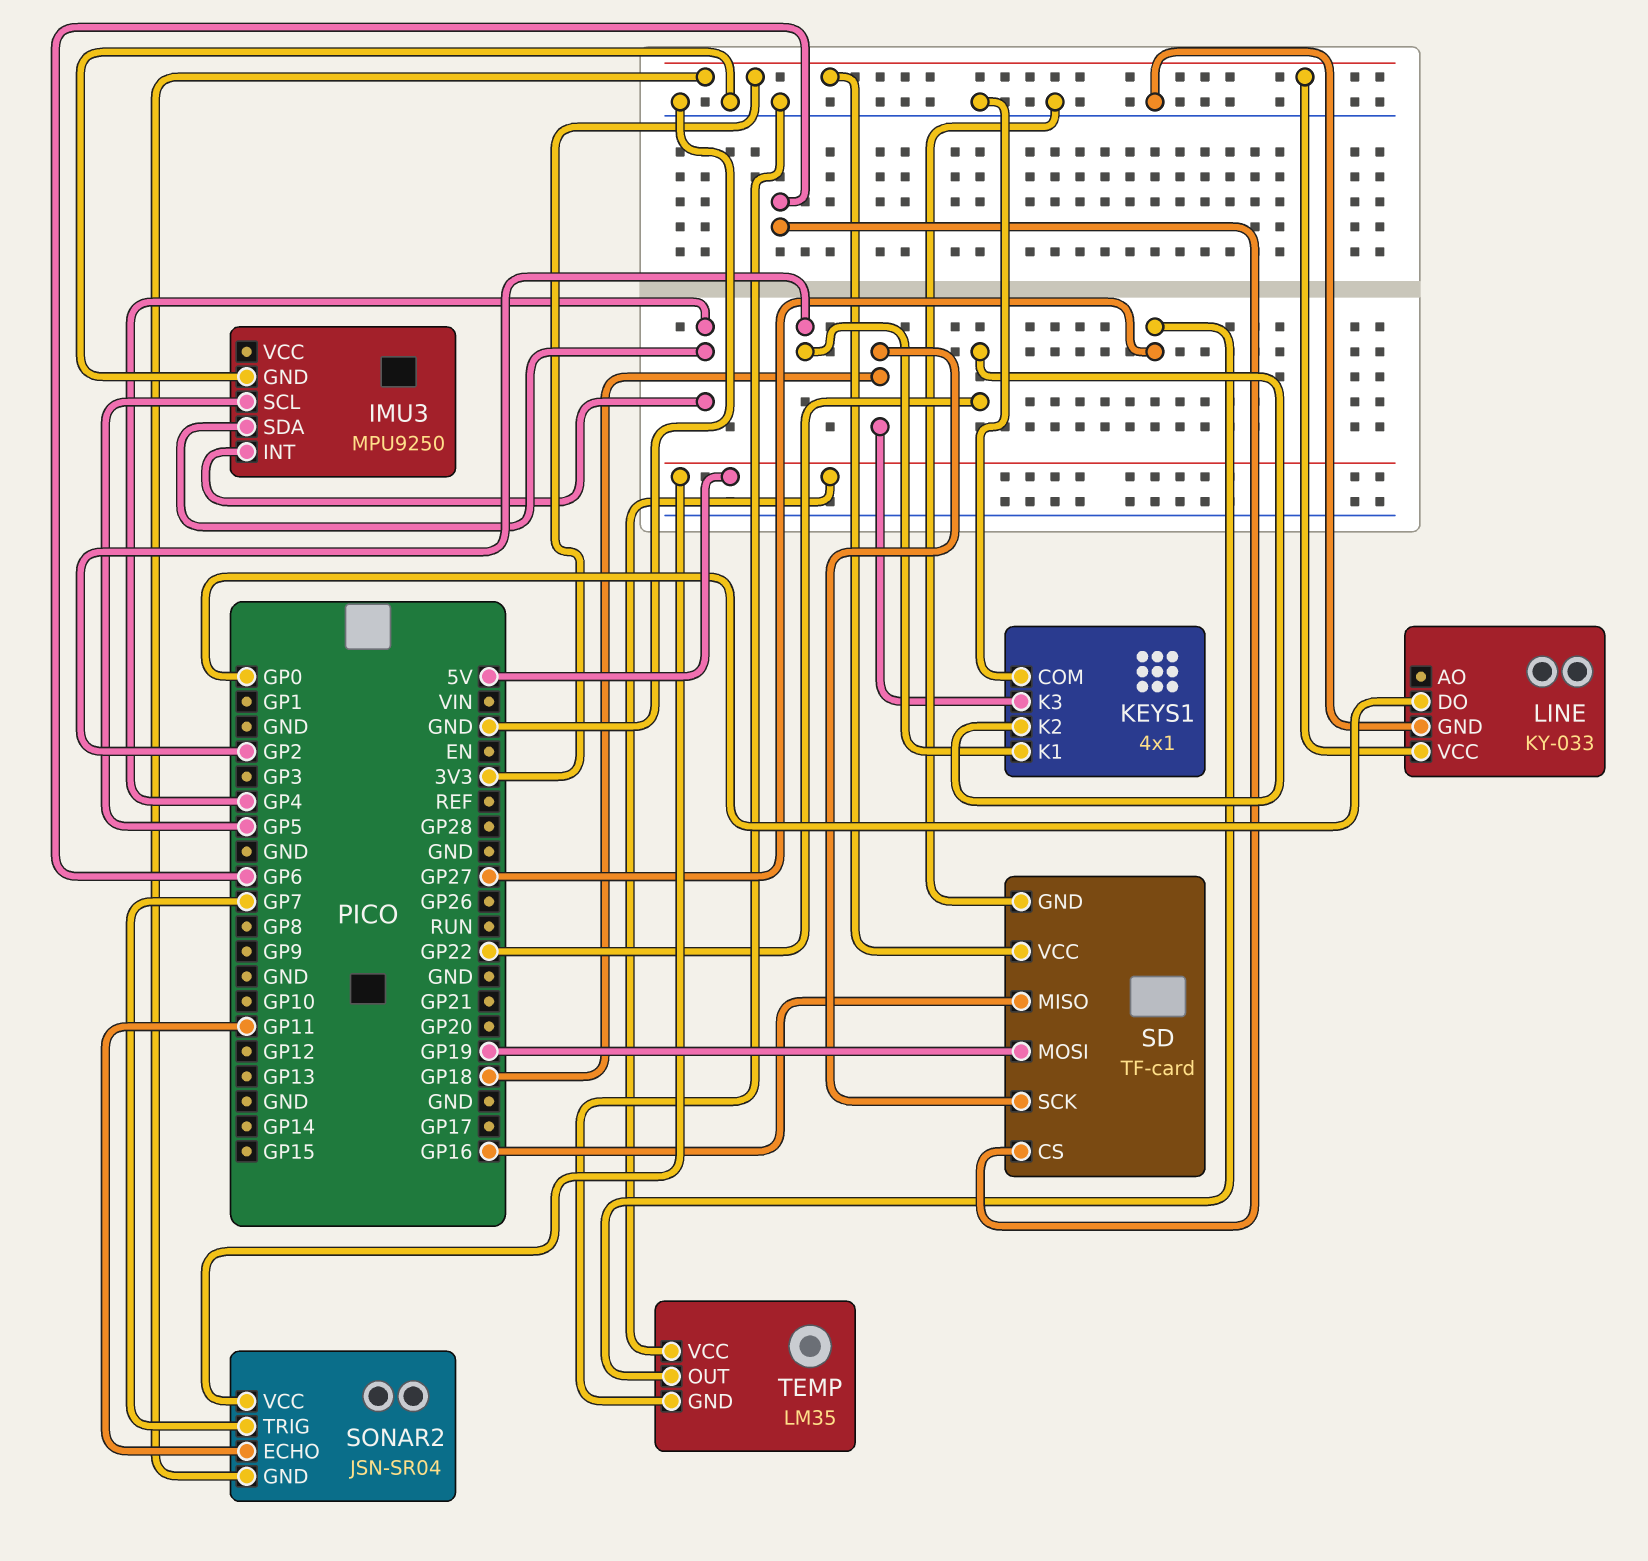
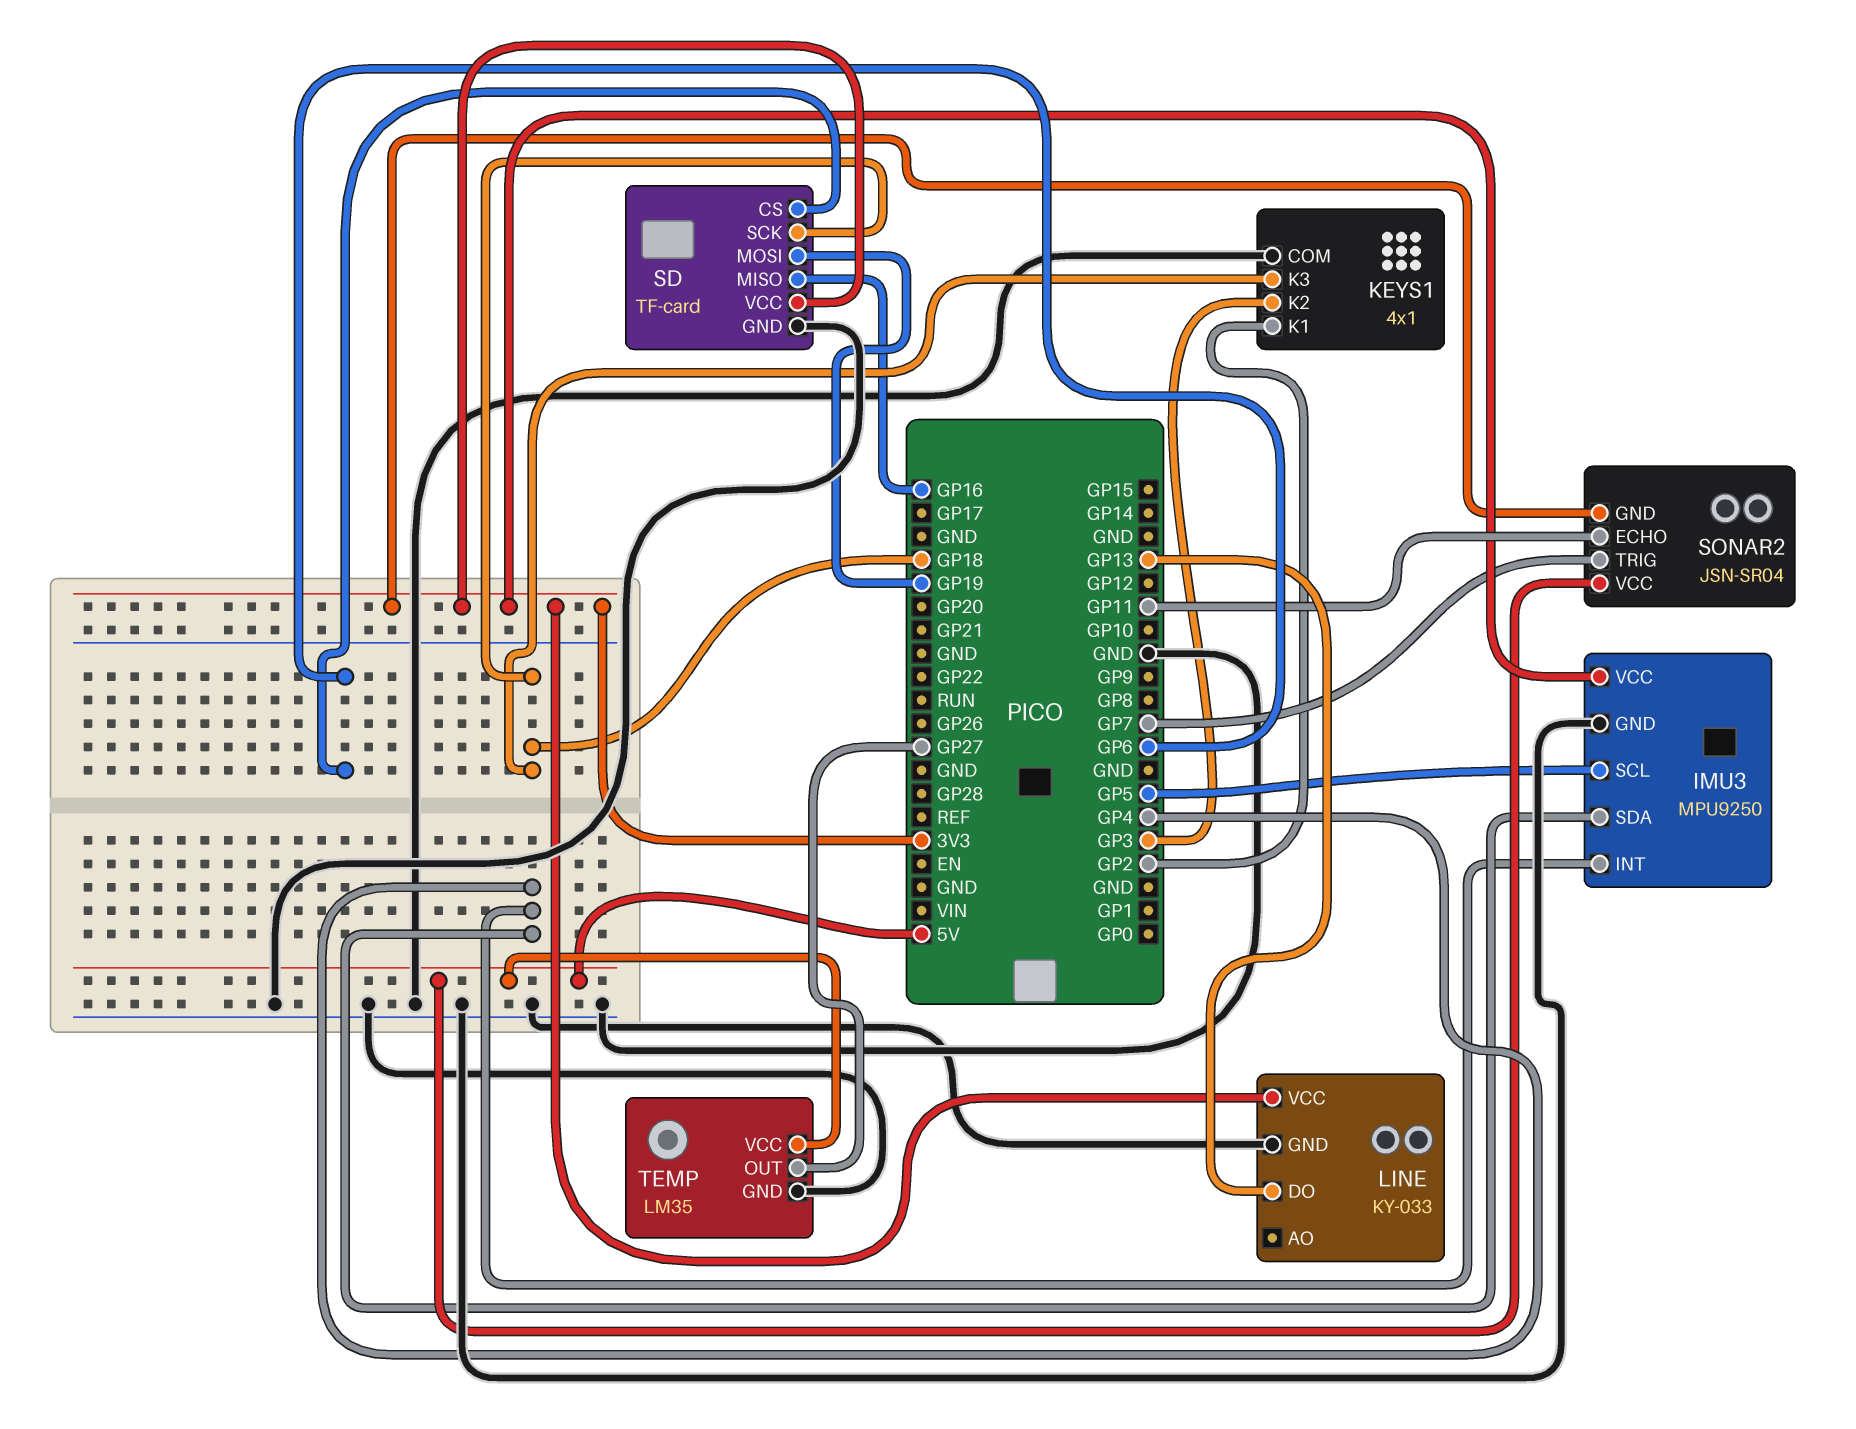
IMU3 pin VCC: none -> 3V3
KEYS1 pin K2: GP22 -> GP3
LINE pin DO: GP0 -> GP13

